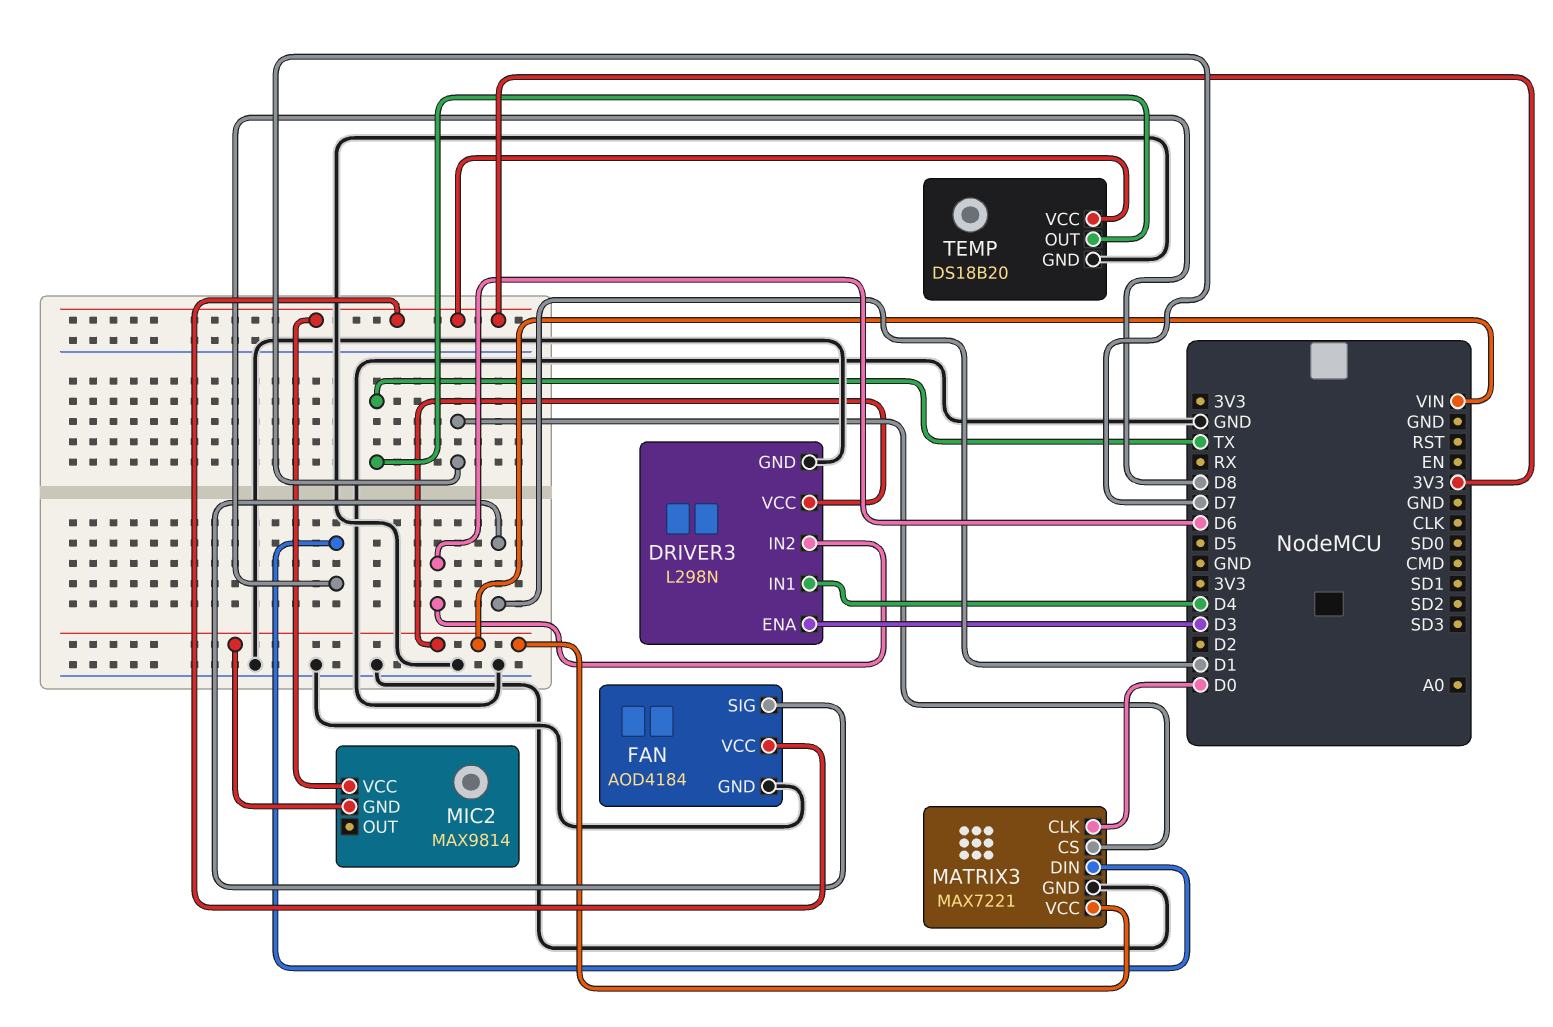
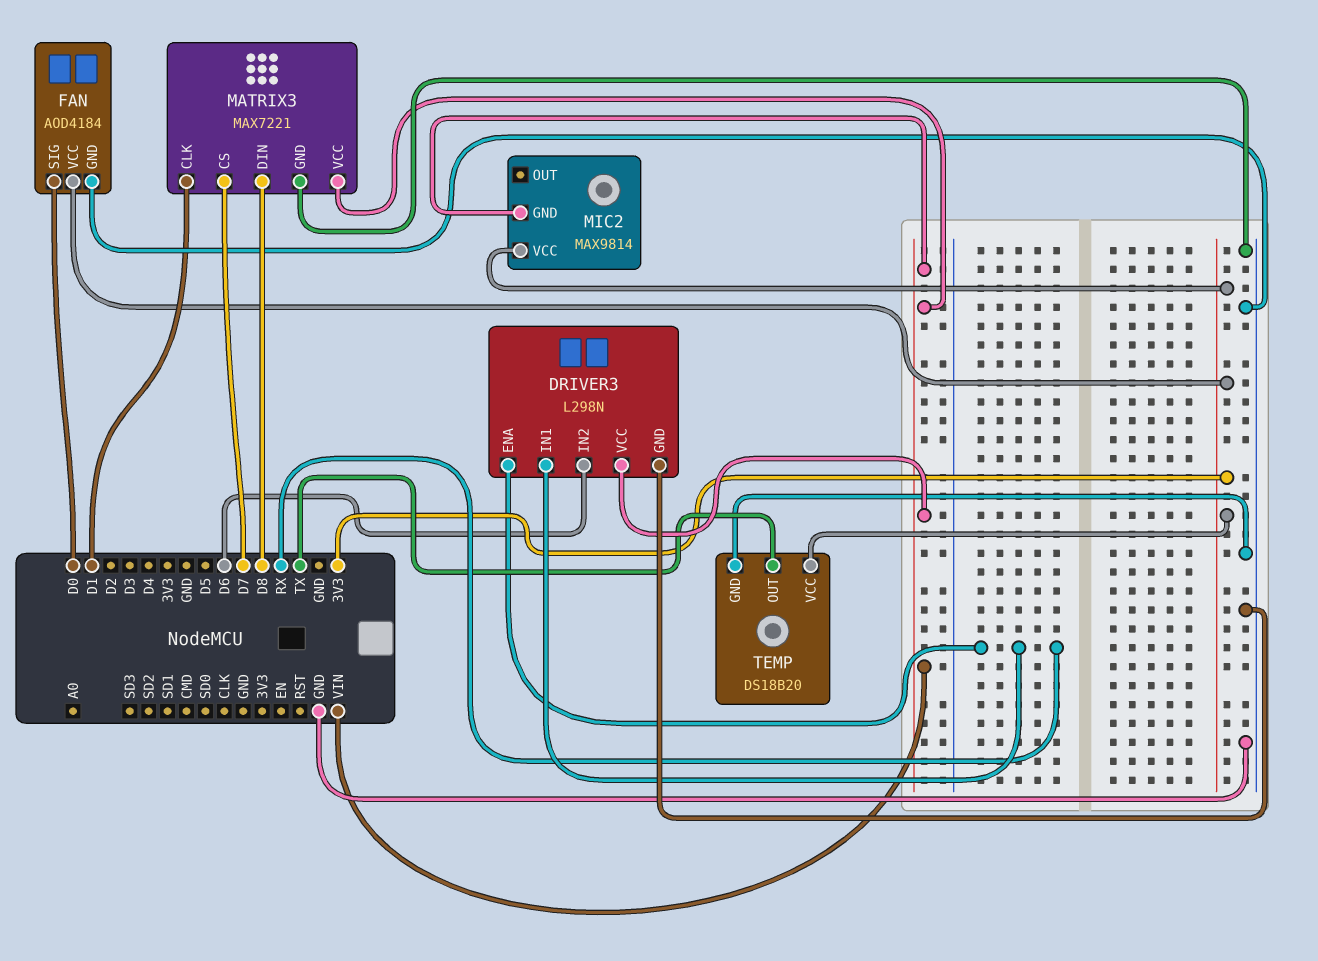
DRIVER3 pin ENA: D3 -> RX
DRIVER3 pin IN1: D4 -> RX
FAN pin SIG: D1 -> D0
MATRIX3 pin CLK: D0 -> D1

